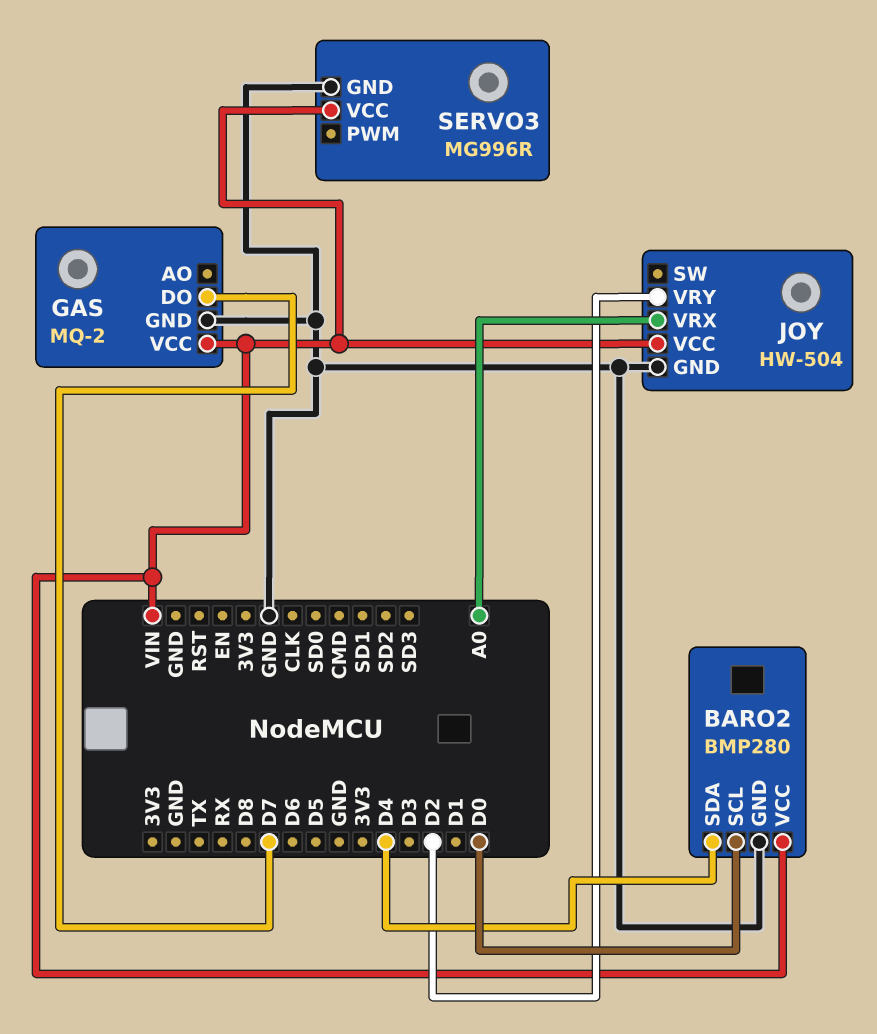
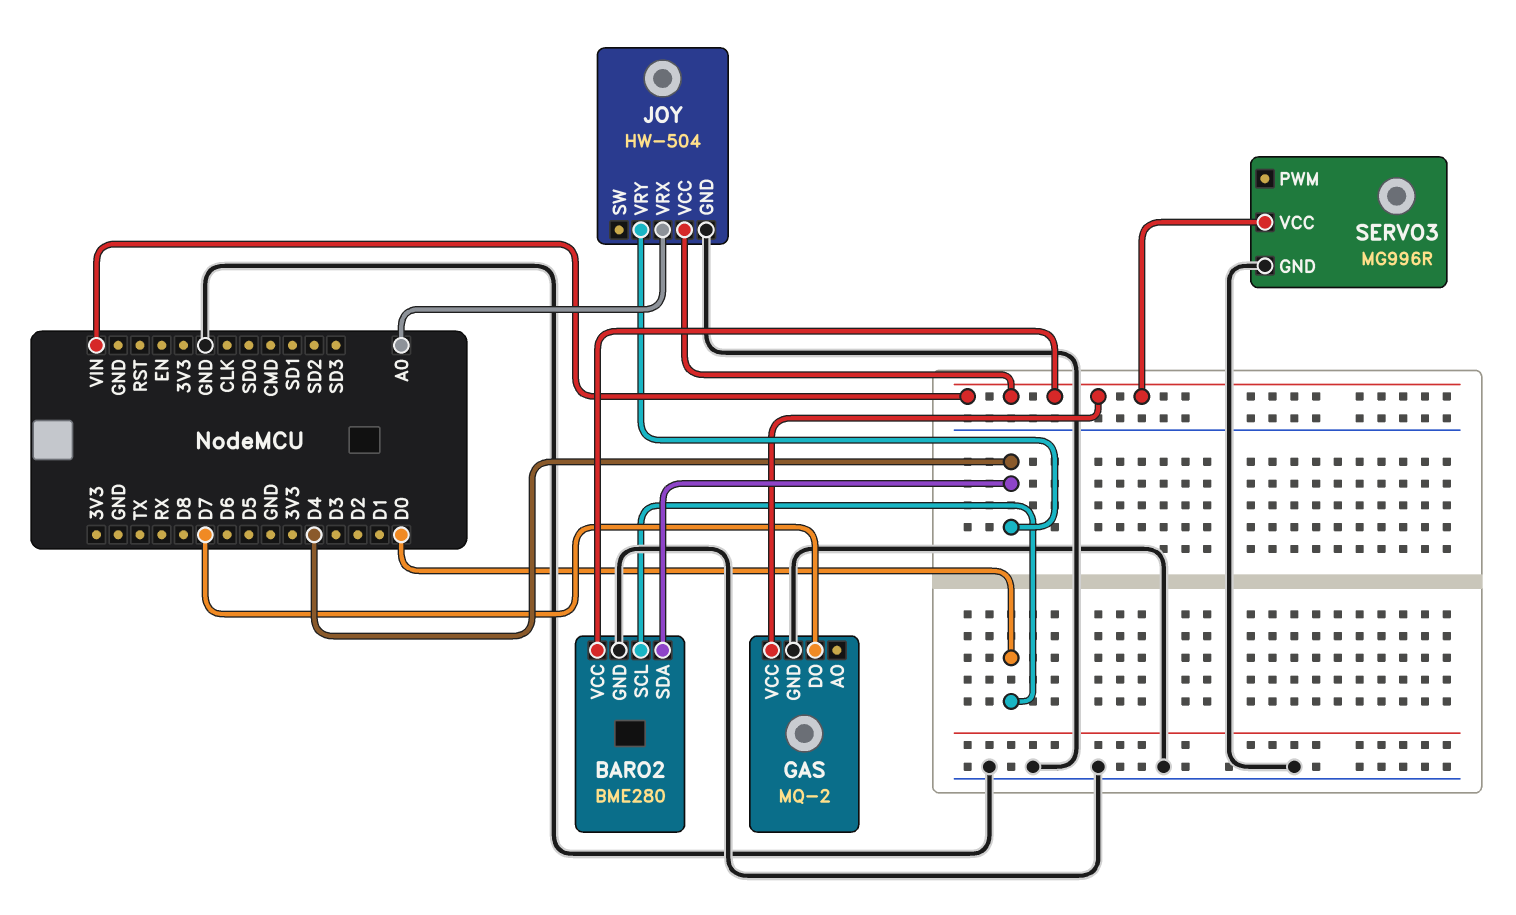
BARO2: BMP280 -> BME280
JOY pin VRY: D2 -> D4

